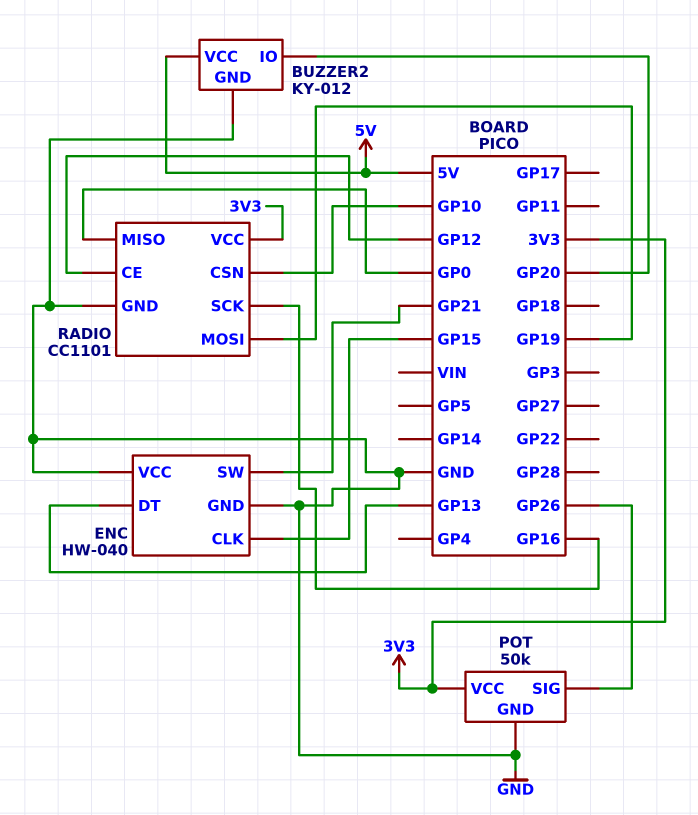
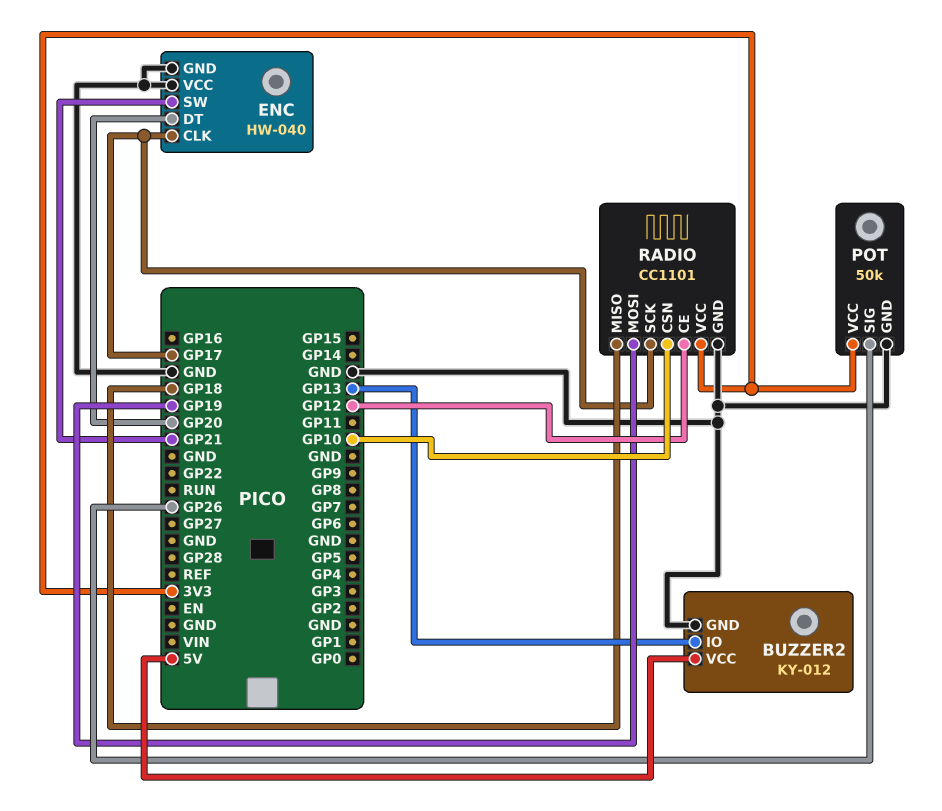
BUZZER2 pin IO: GP20 -> GP13
ENC pin CLK: GP15 -> GP17
ENC pin DT: GP13 -> GP20
RADIO pin MISO: GP0 -> GP18
RADIO pin SCK: GP16 -> GP17

